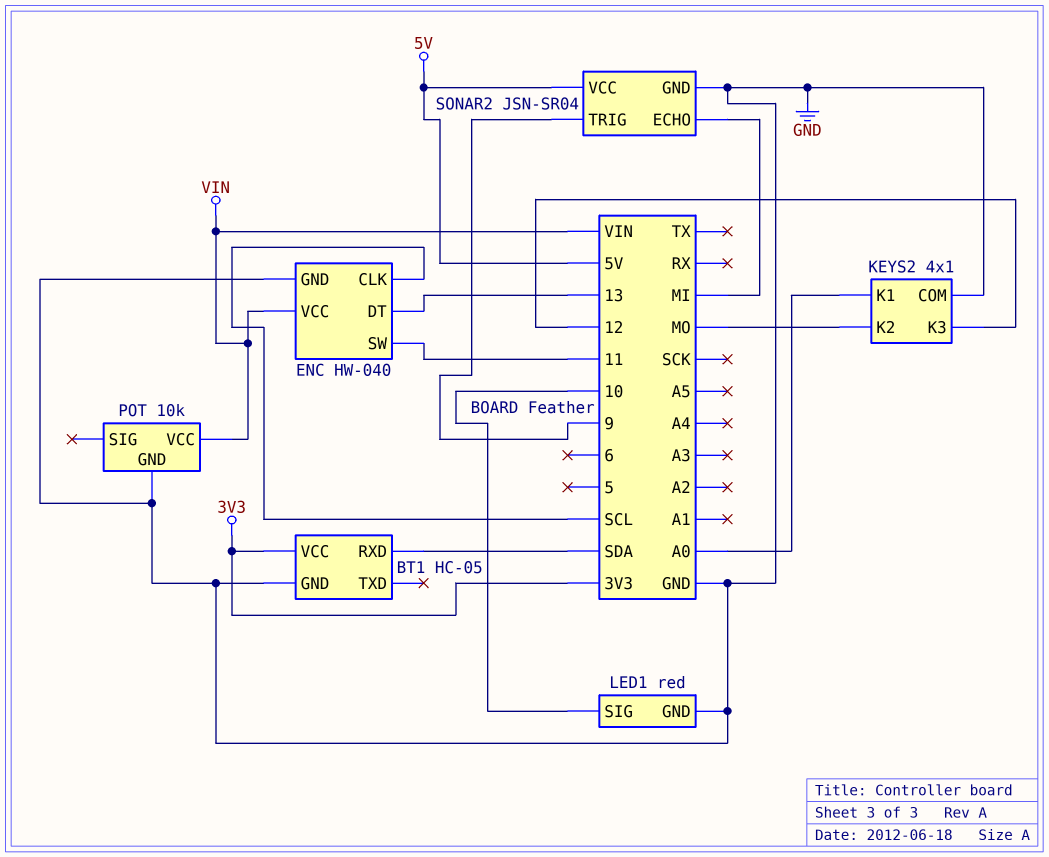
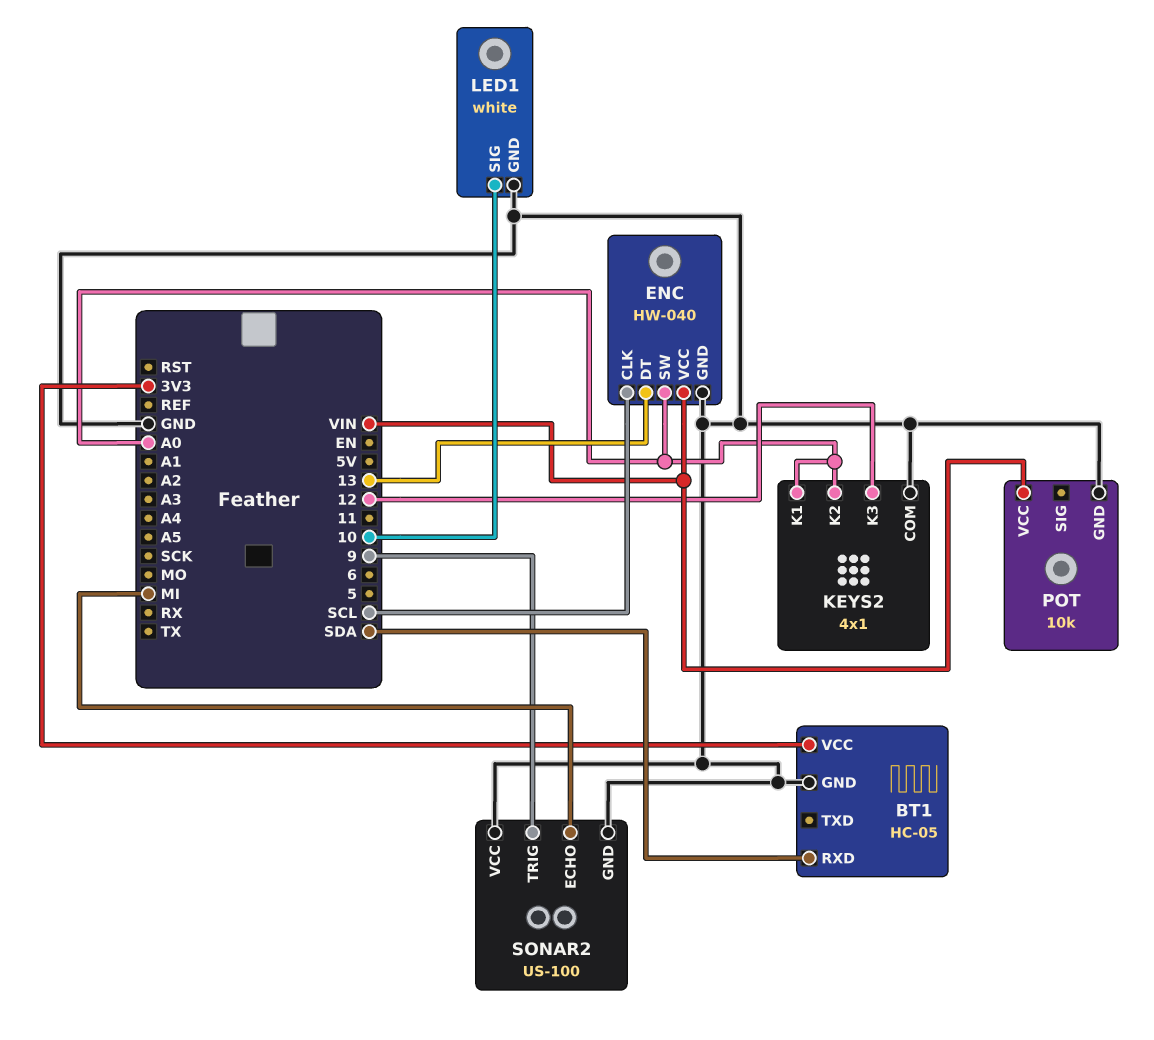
ENC pin SW: 11 -> A0
KEYS2 pin K2: MO -> A0
LED1: red -> white
SONAR2: JSN-SR04 -> US-100
SONAR2 pin VCC: 5V -> GND

